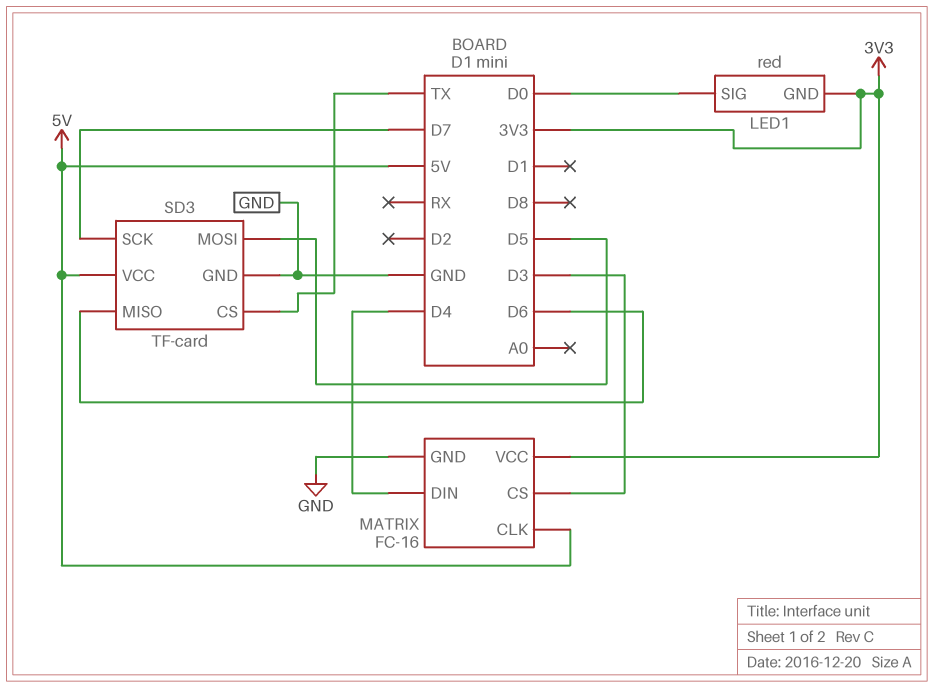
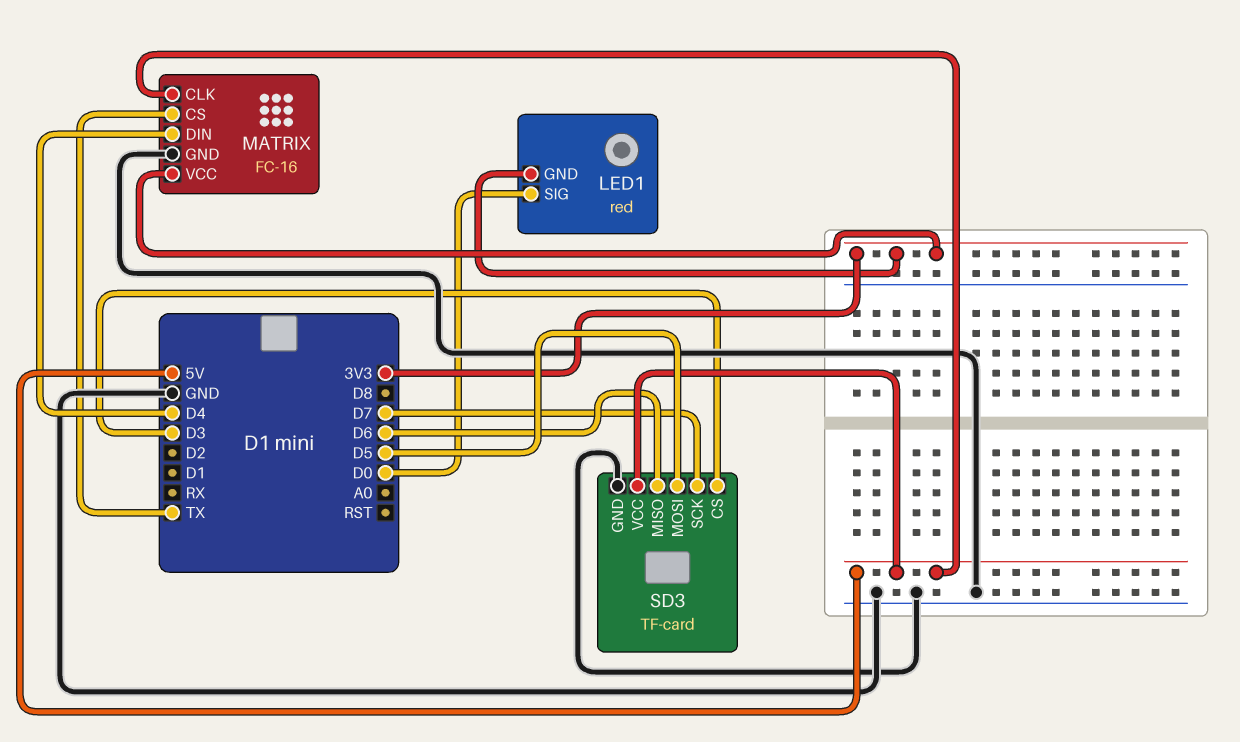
MATRIX pin CS: D3 -> TX
SD3 pin CS: TX -> D3

